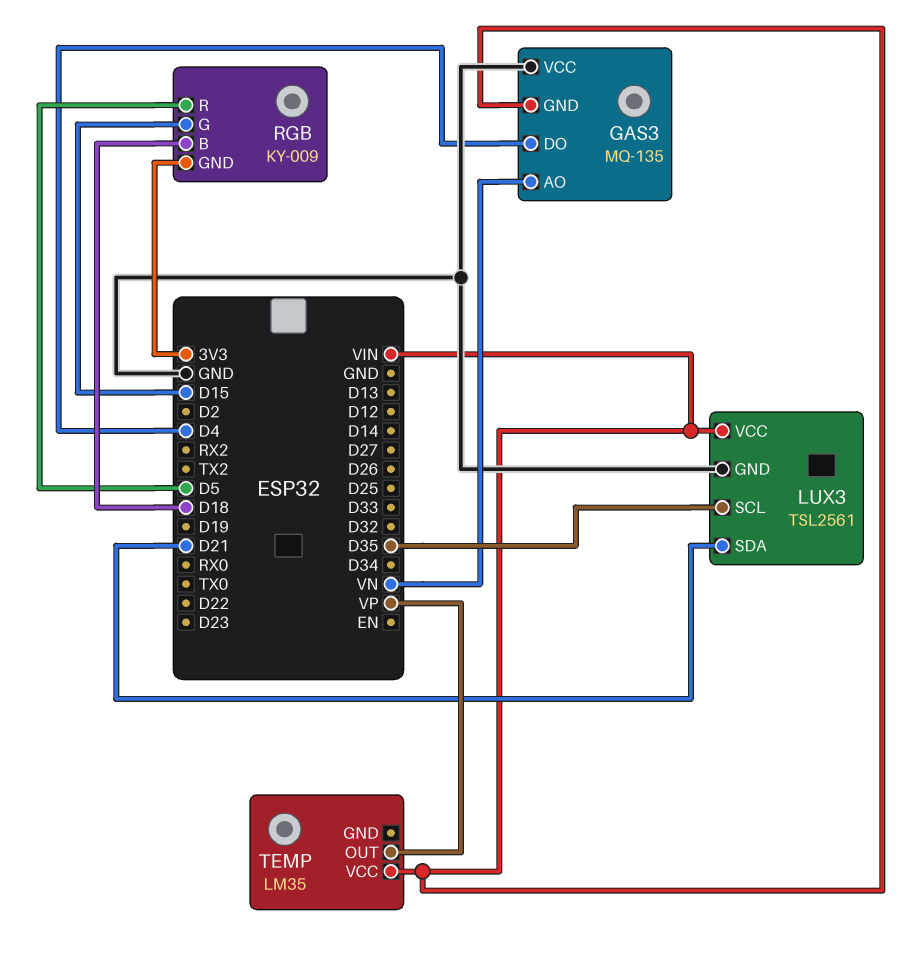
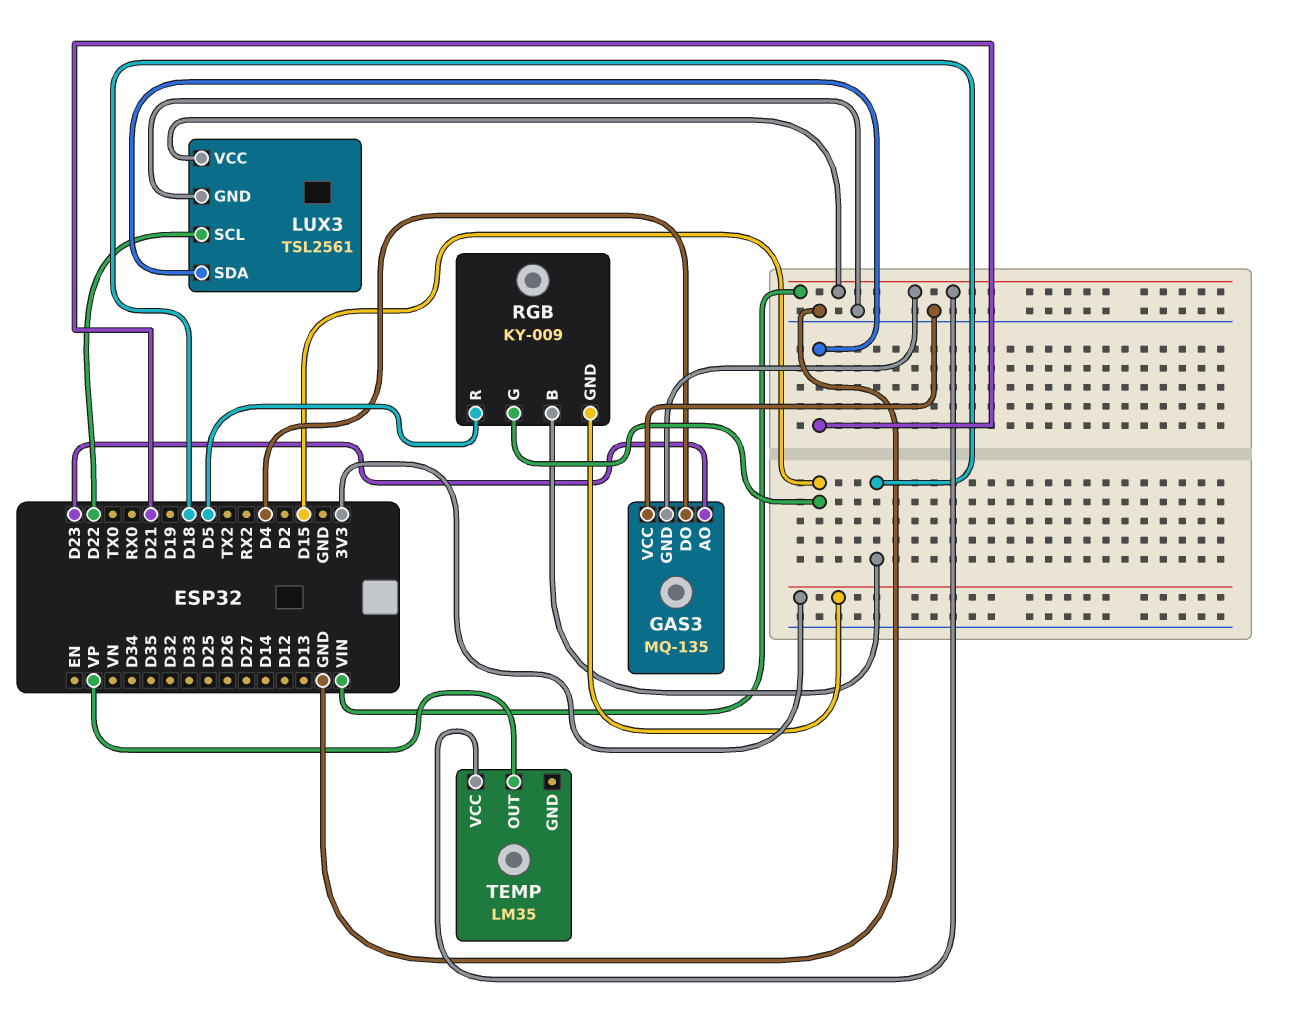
GAS3 pin AO: VN -> D23
LUX3 pin SCL: D35 -> D22

